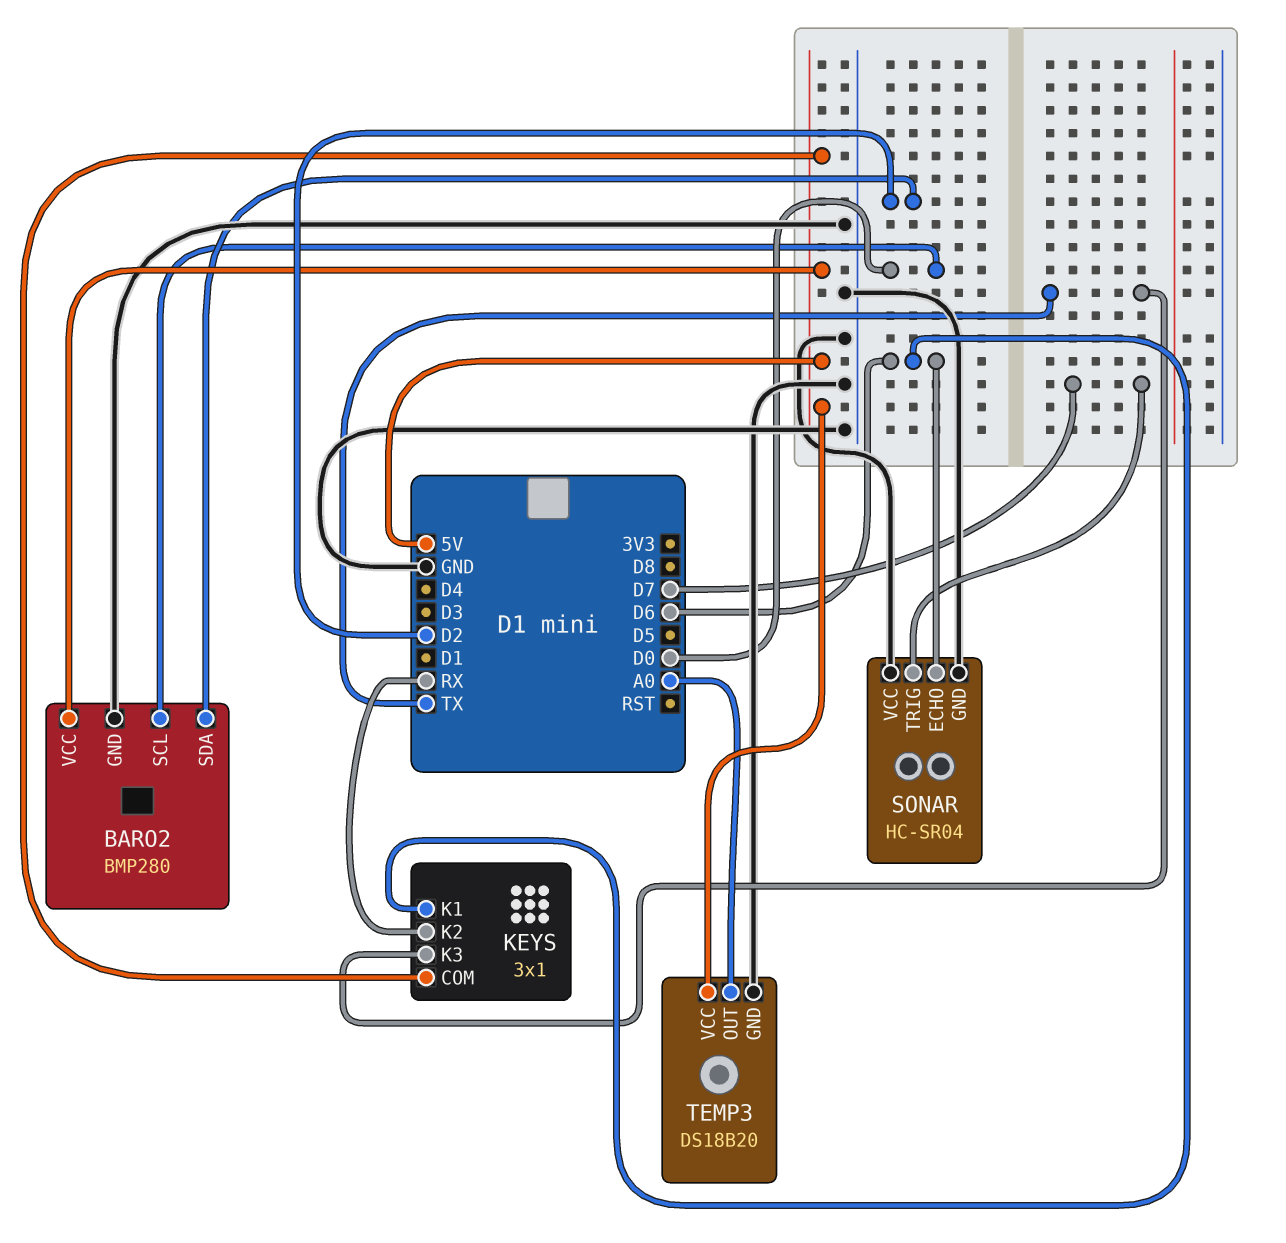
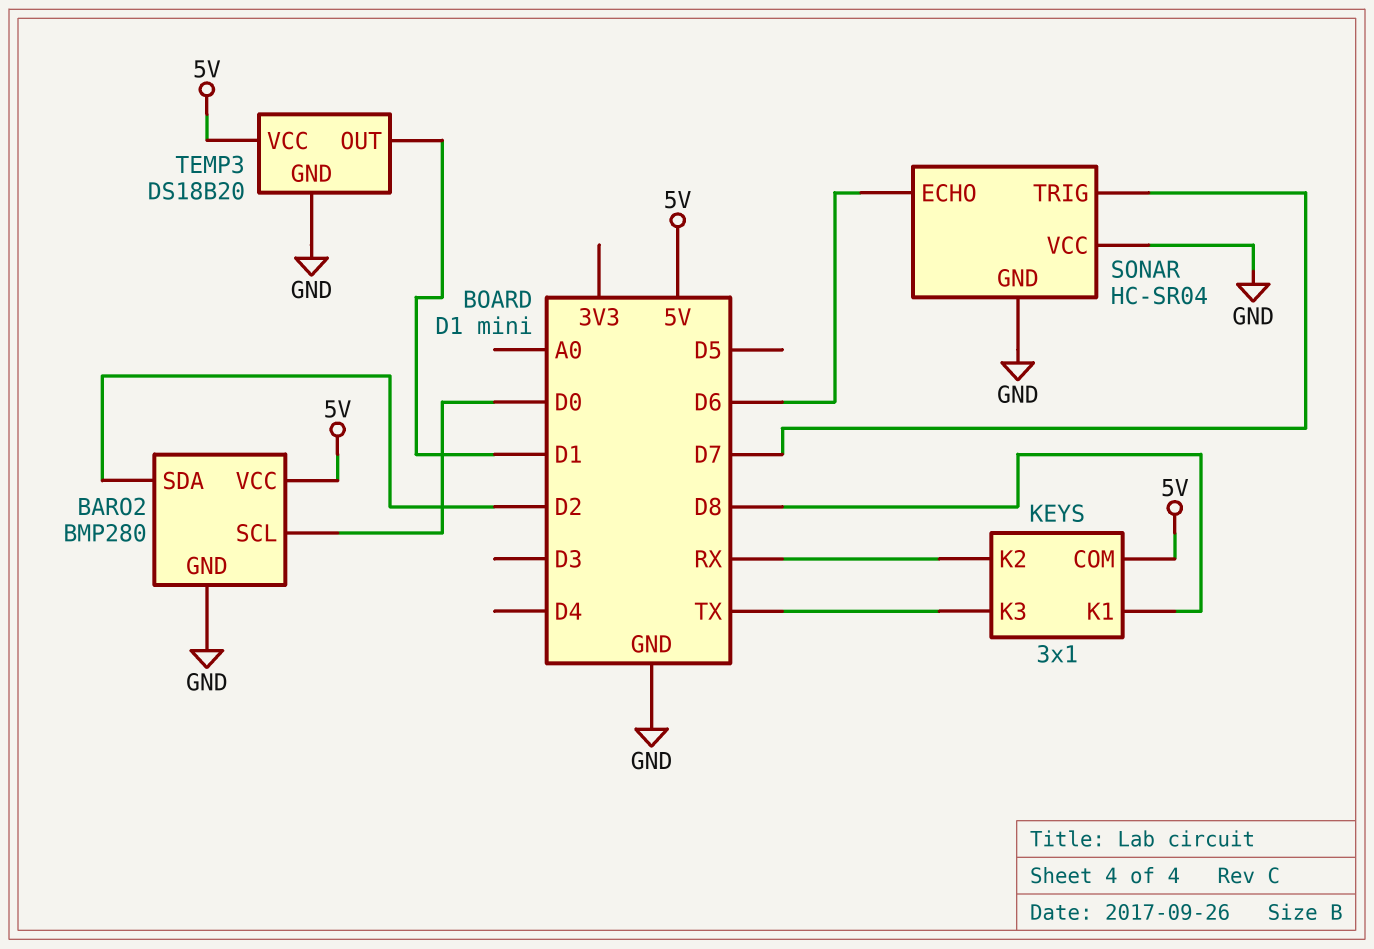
KEYS pin K1: D6 -> D8
TEMP3 pin OUT: A0 -> D1

